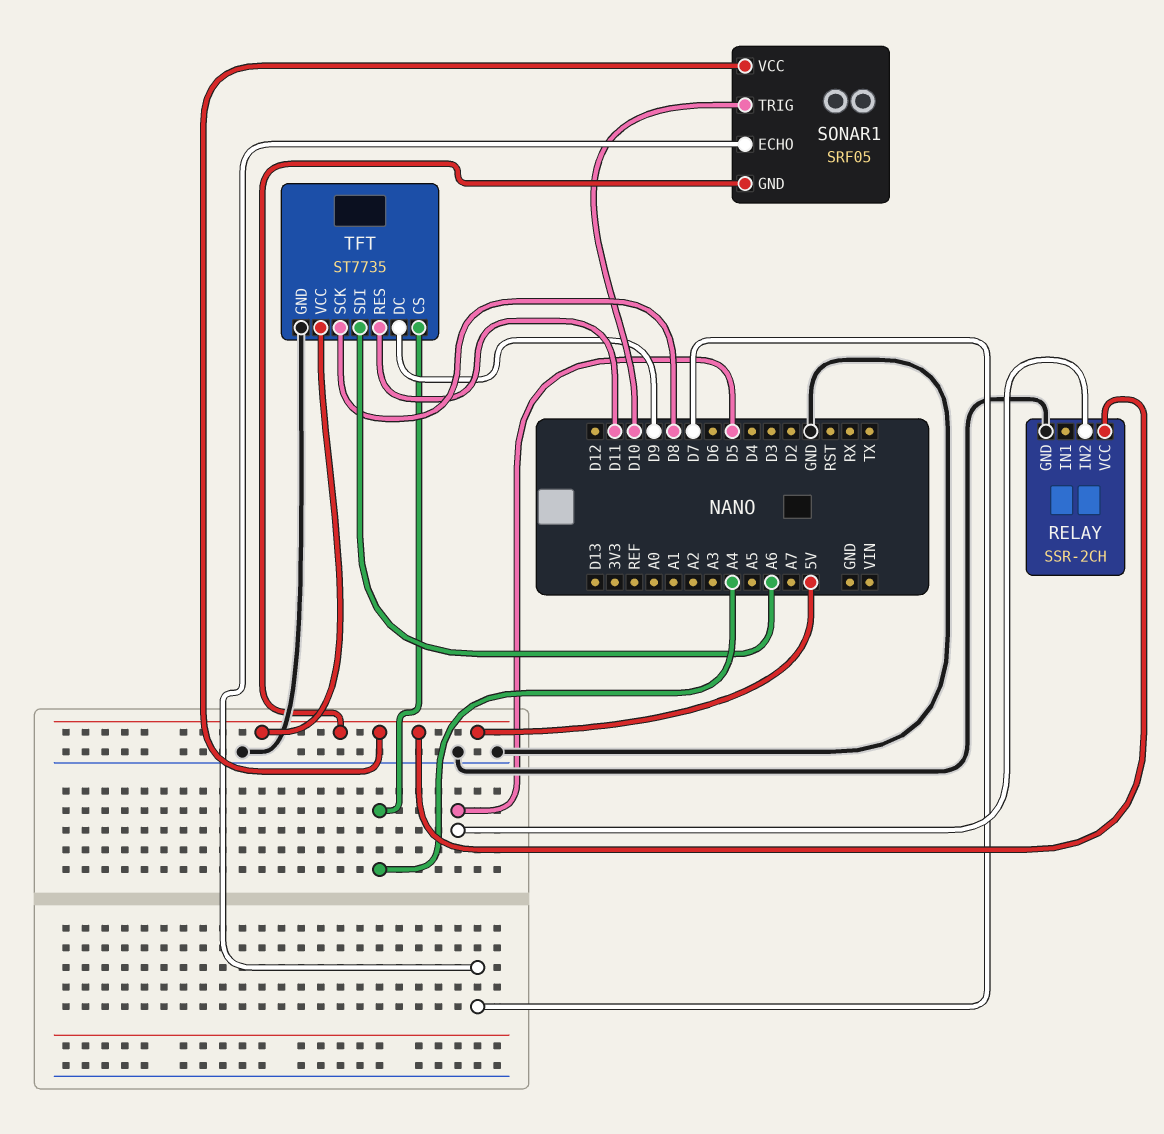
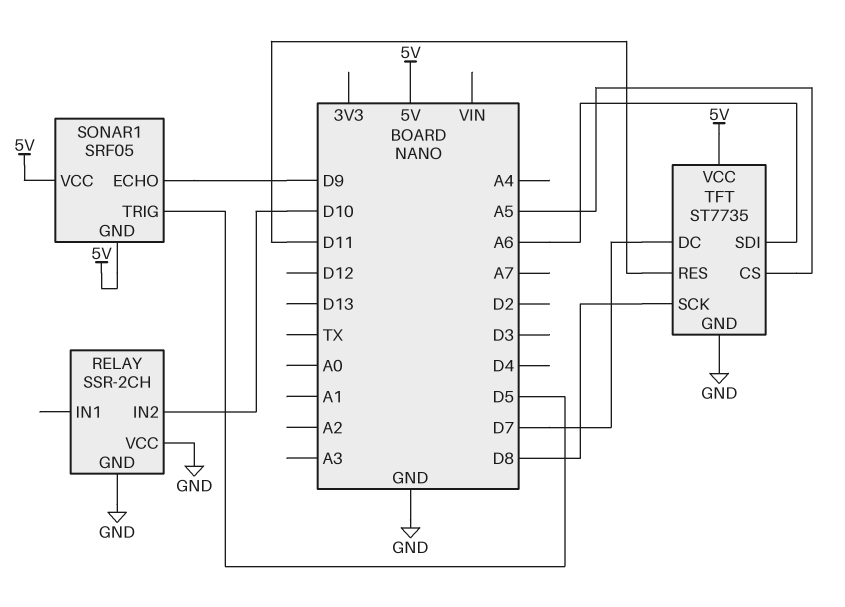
RELAY pin IN2: D5 -> D10
RELAY pin VCC: 5V -> GND
SONAR1 pin ECHO: D7 -> D9
SONAR1 pin TRIG: D10 -> D5
TFT pin CS: A4 -> A5
TFT pin DC: D9 -> D7

